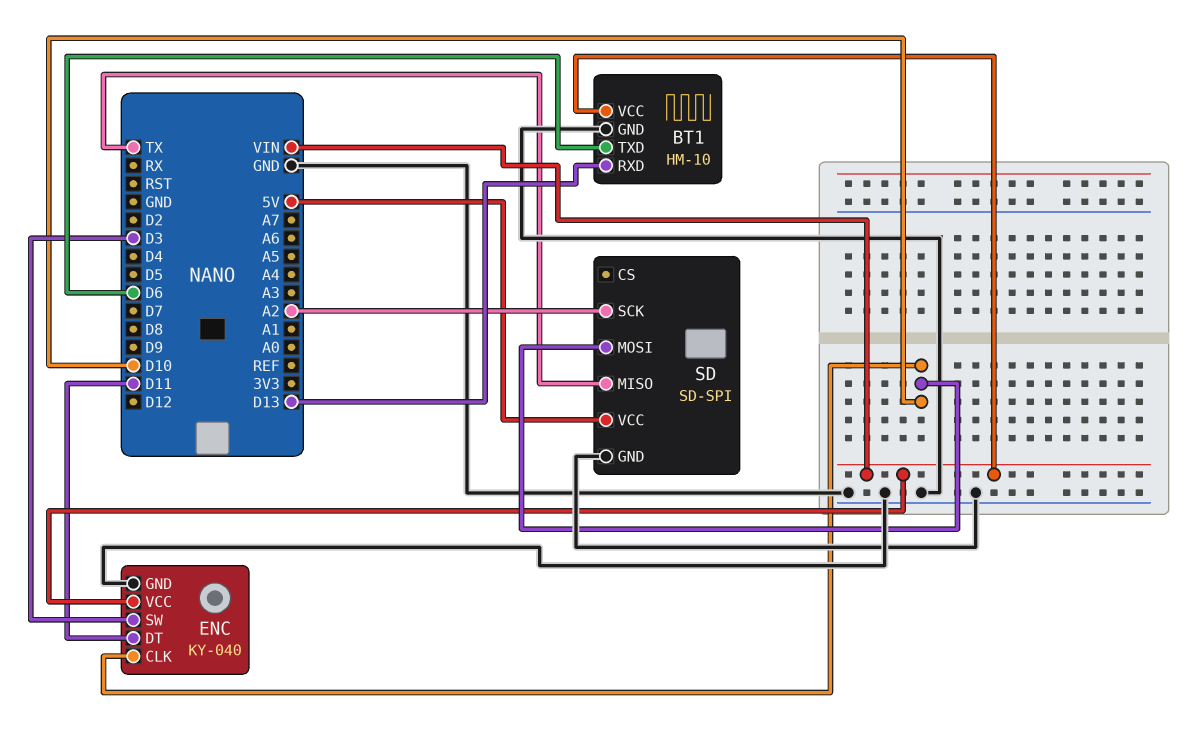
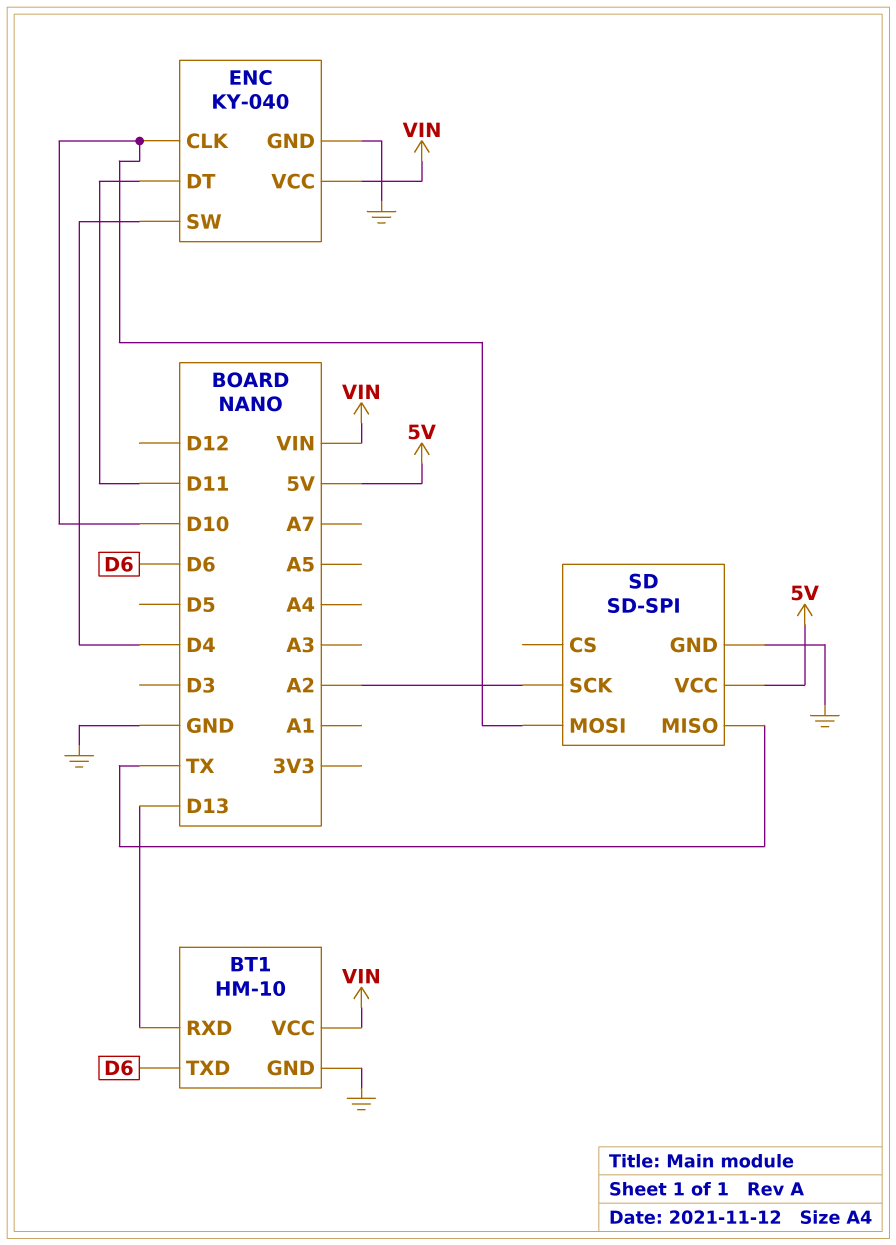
ENC pin SW: D3 -> D4

